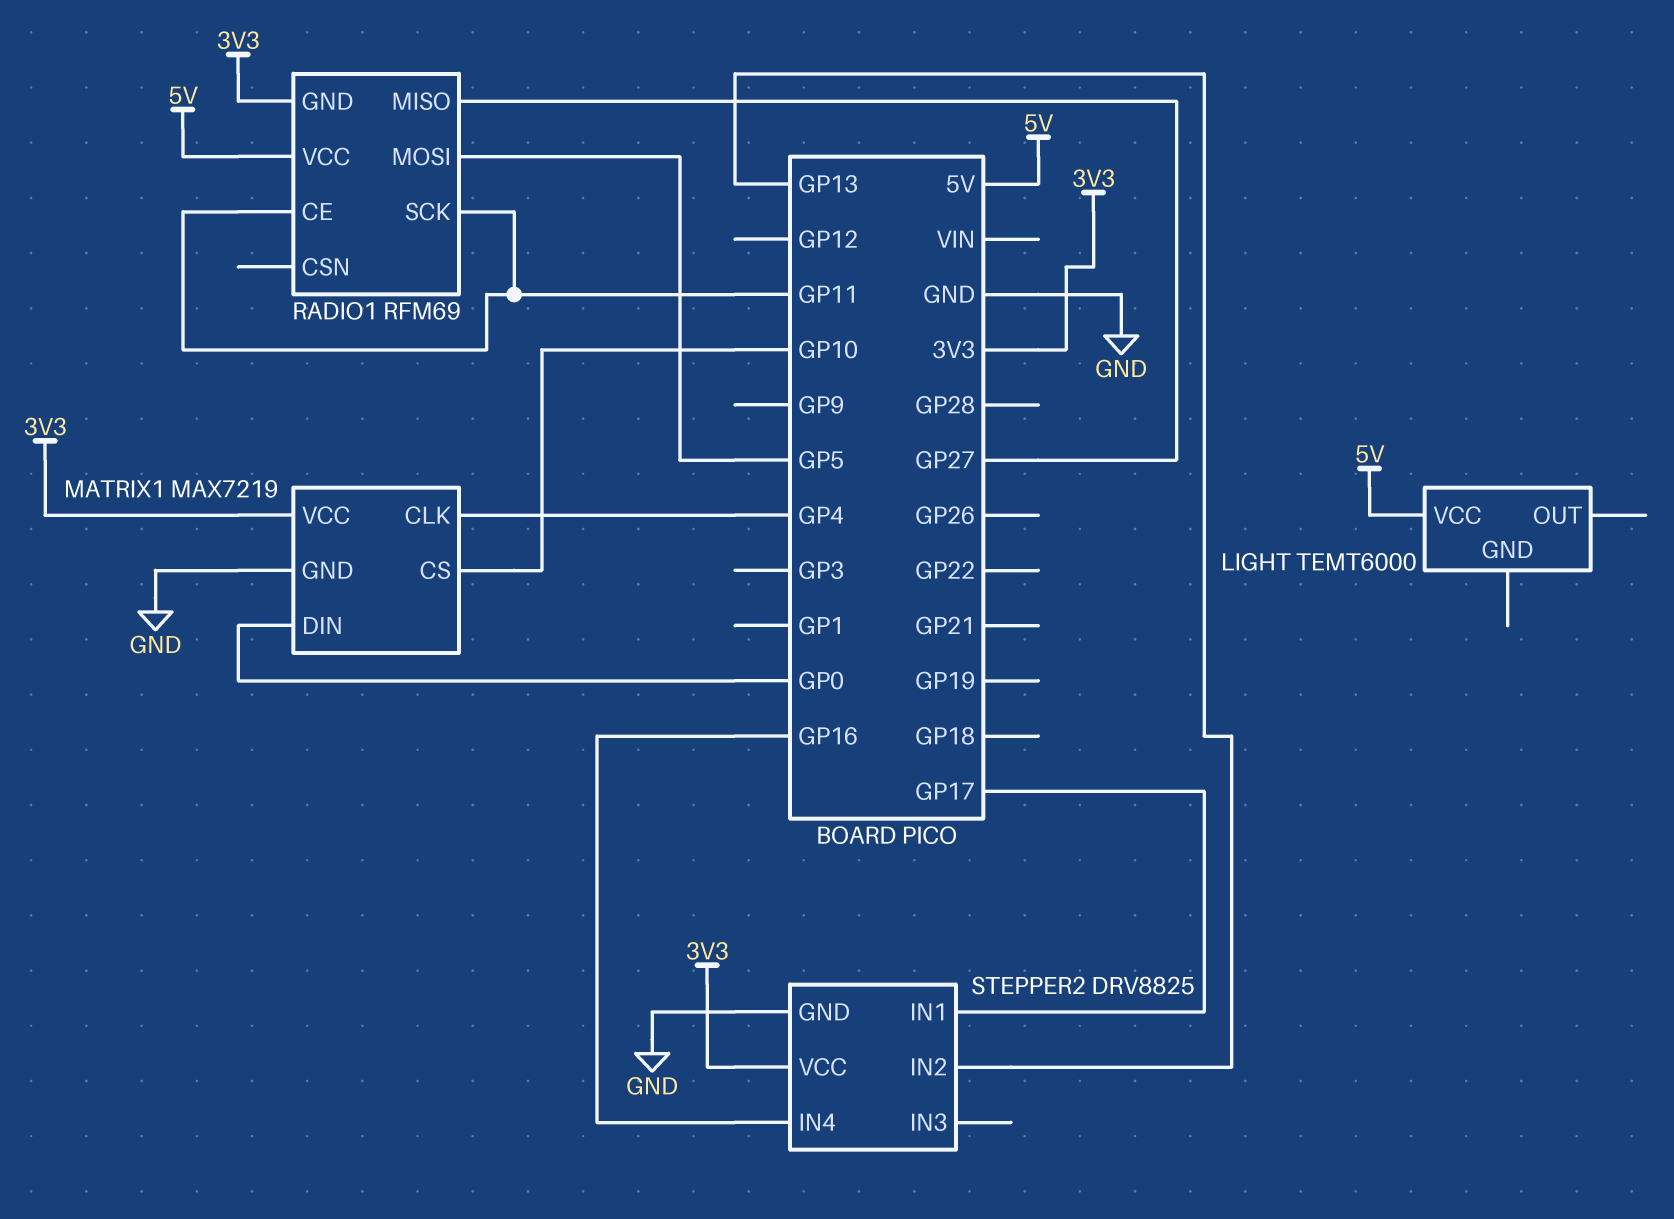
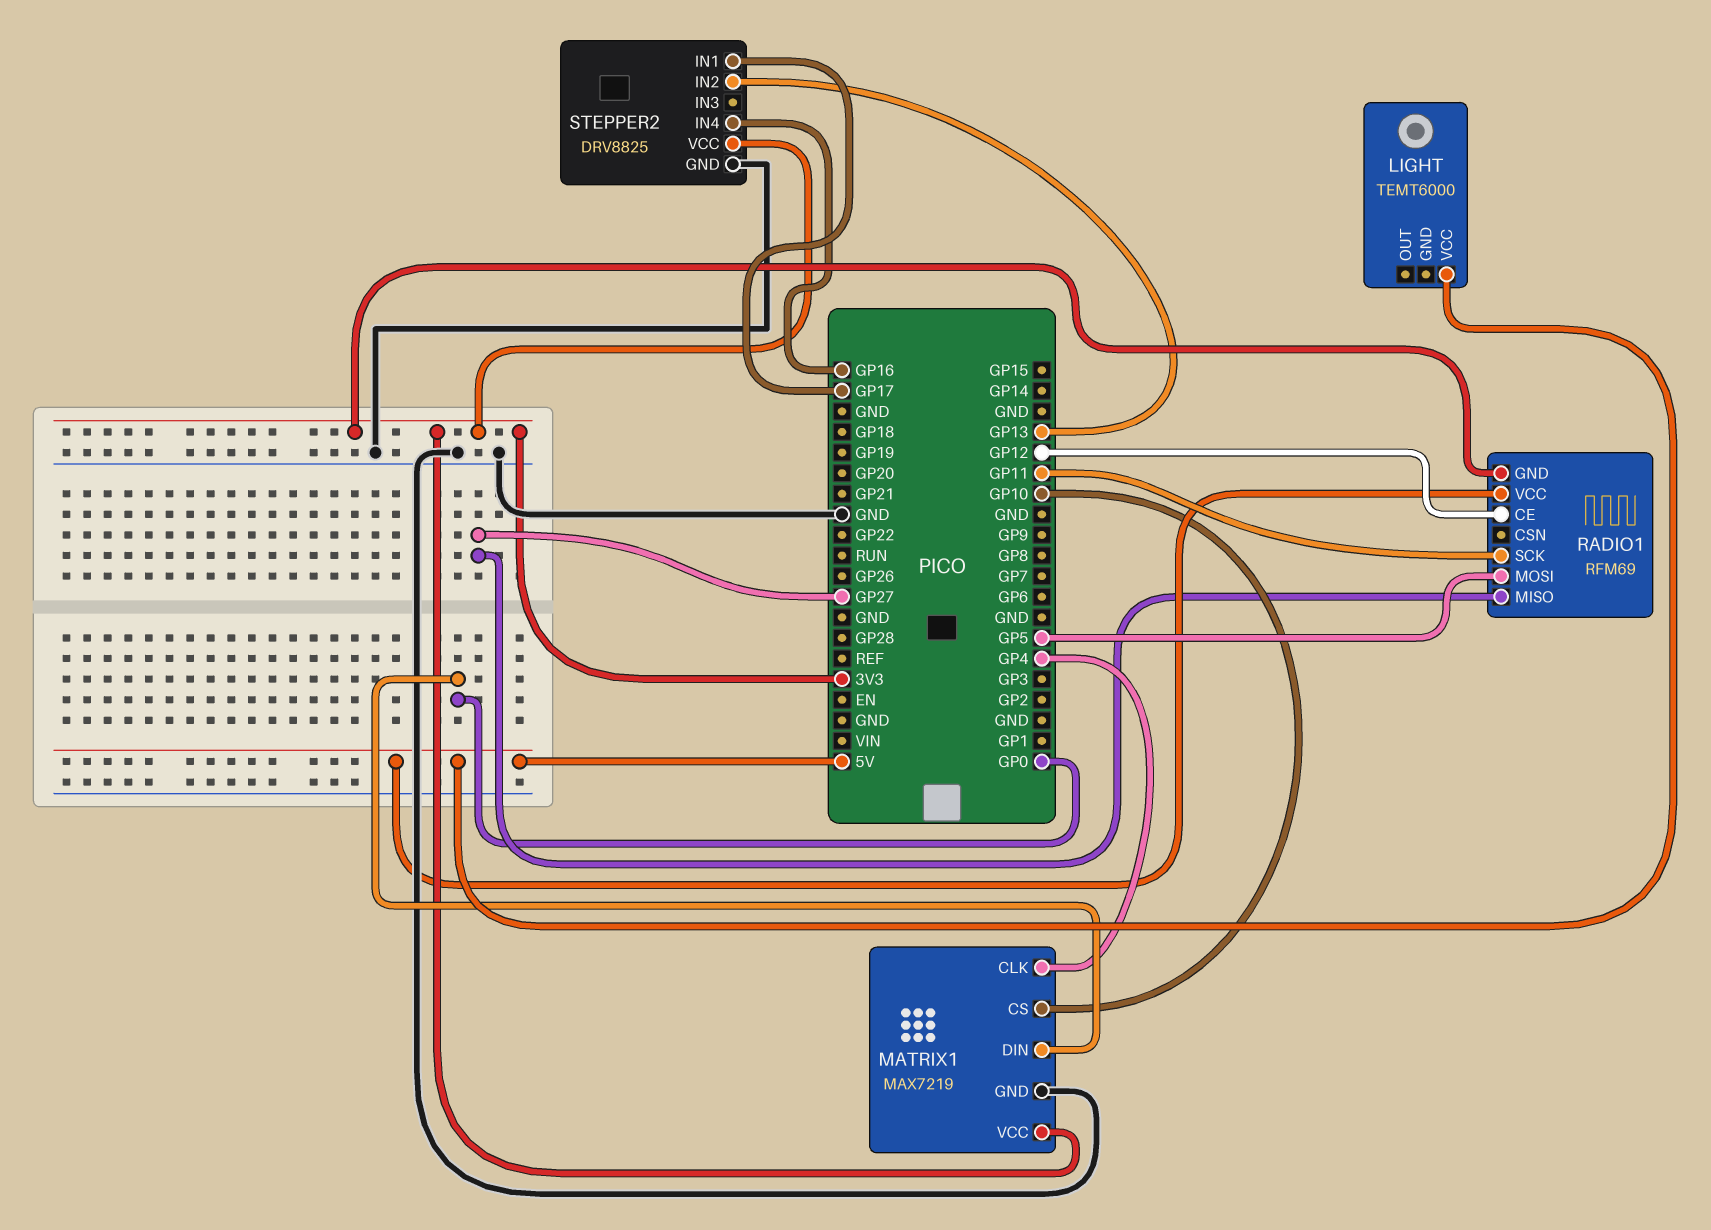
RADIO1 pin CE: GP11 -> GP12

